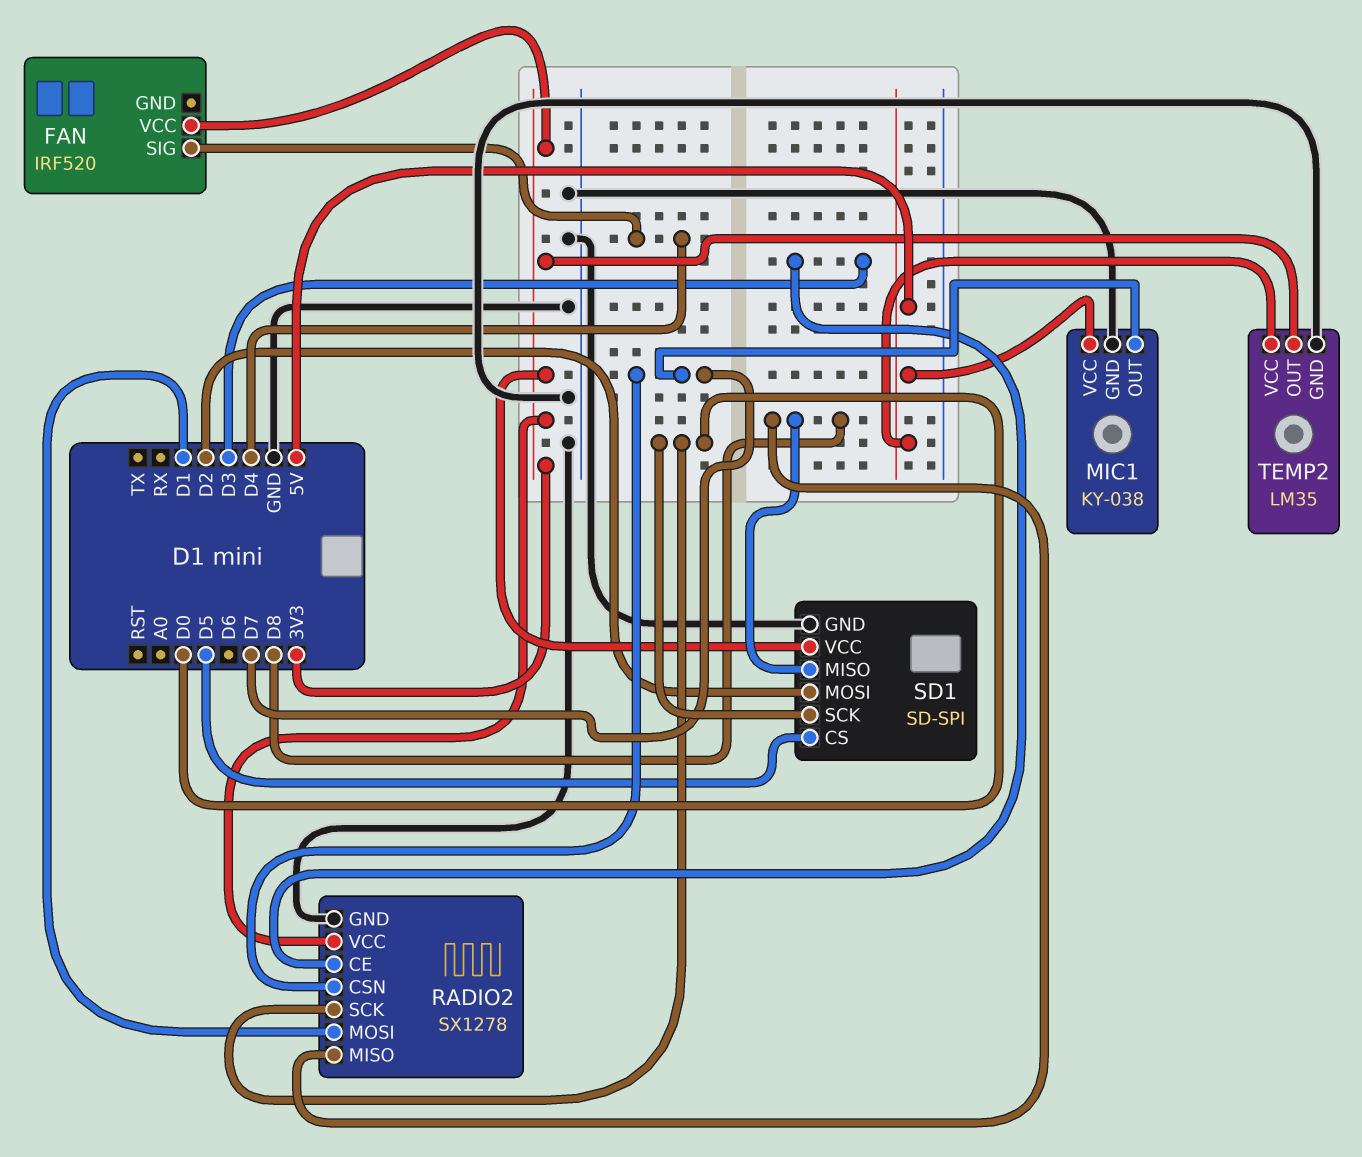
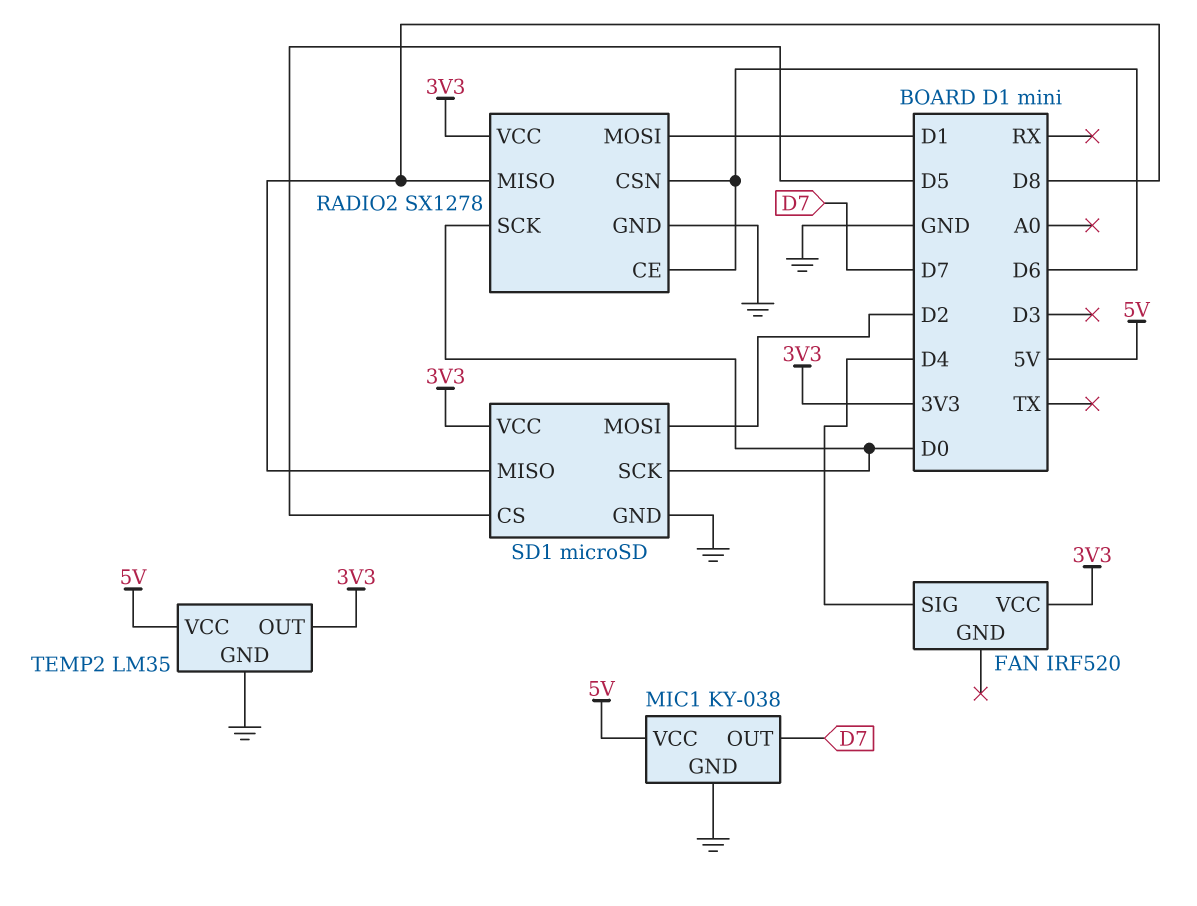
RADIO2 pin CE: D3 -> D6
RADIO2 pin CSN: D7 -> D6
SD1: SD-SPI -> microSD

